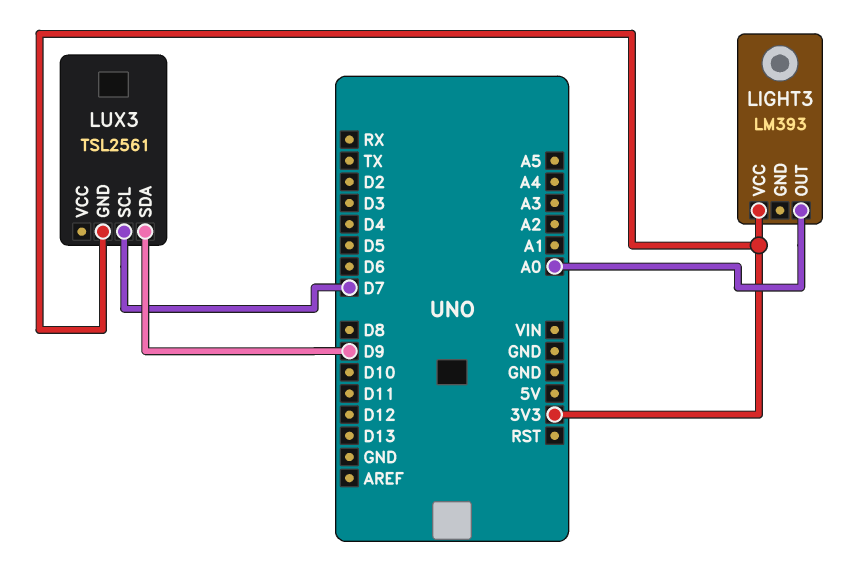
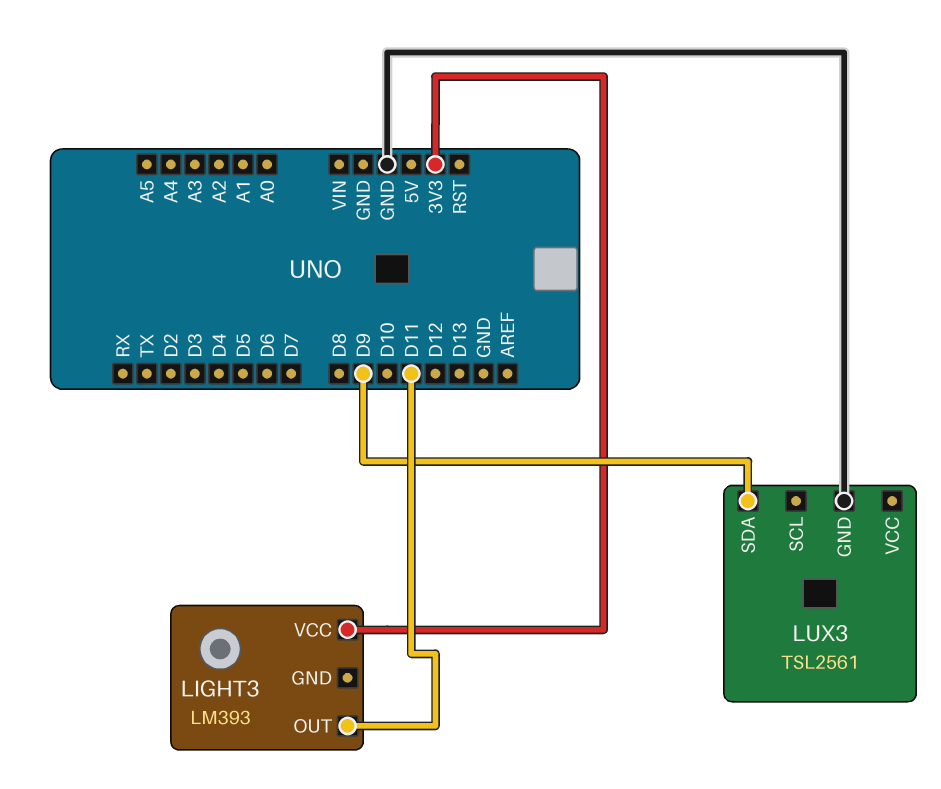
LIGHT3 pin OUT: A0 -> D11
LUX3 pin GND: 3V3 -> GND
LUX3 pin SCL: D7 -> none

